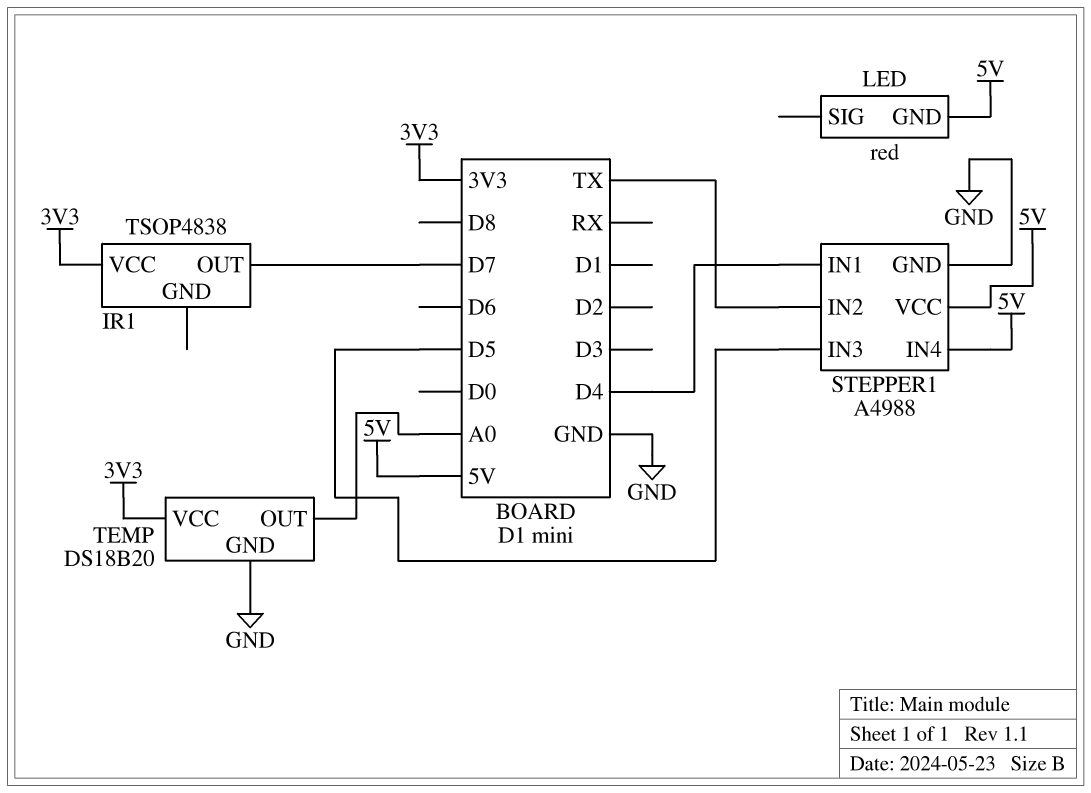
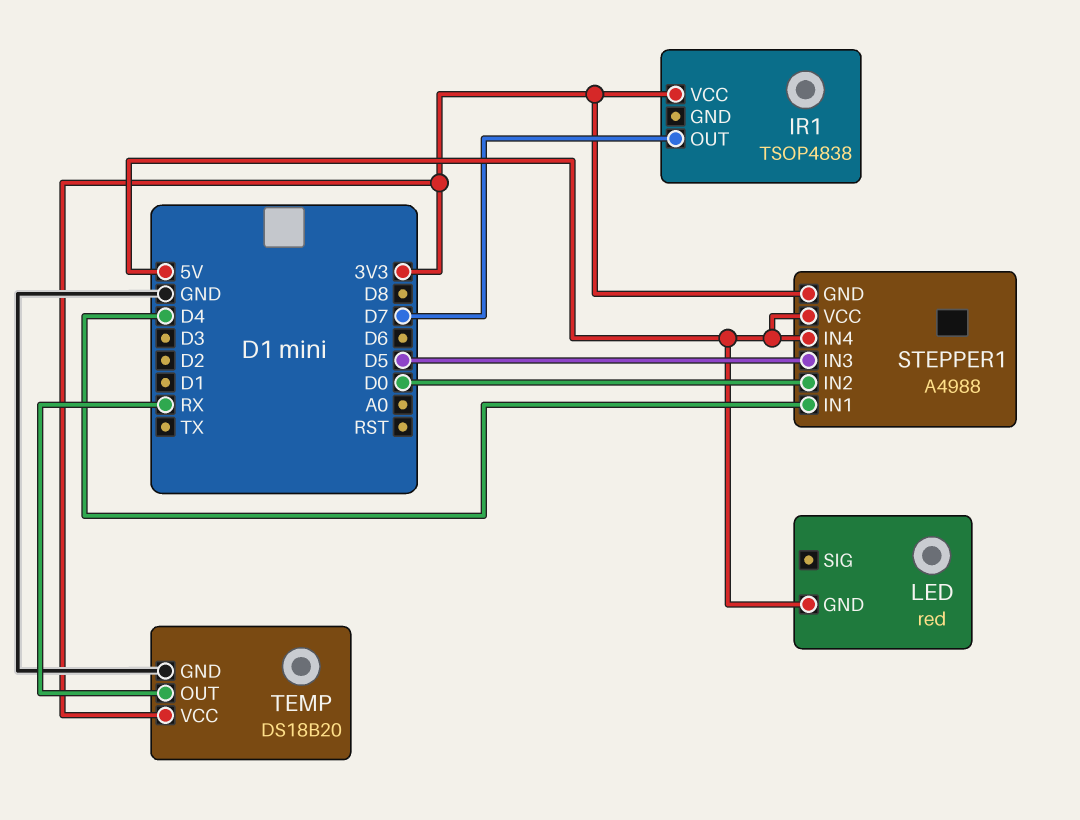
STEPPER1 pin GND: GND -> 3V3
STEPPER1 pin IN2: TX -> D0
TEMP pin OUT: A0 -> RX

